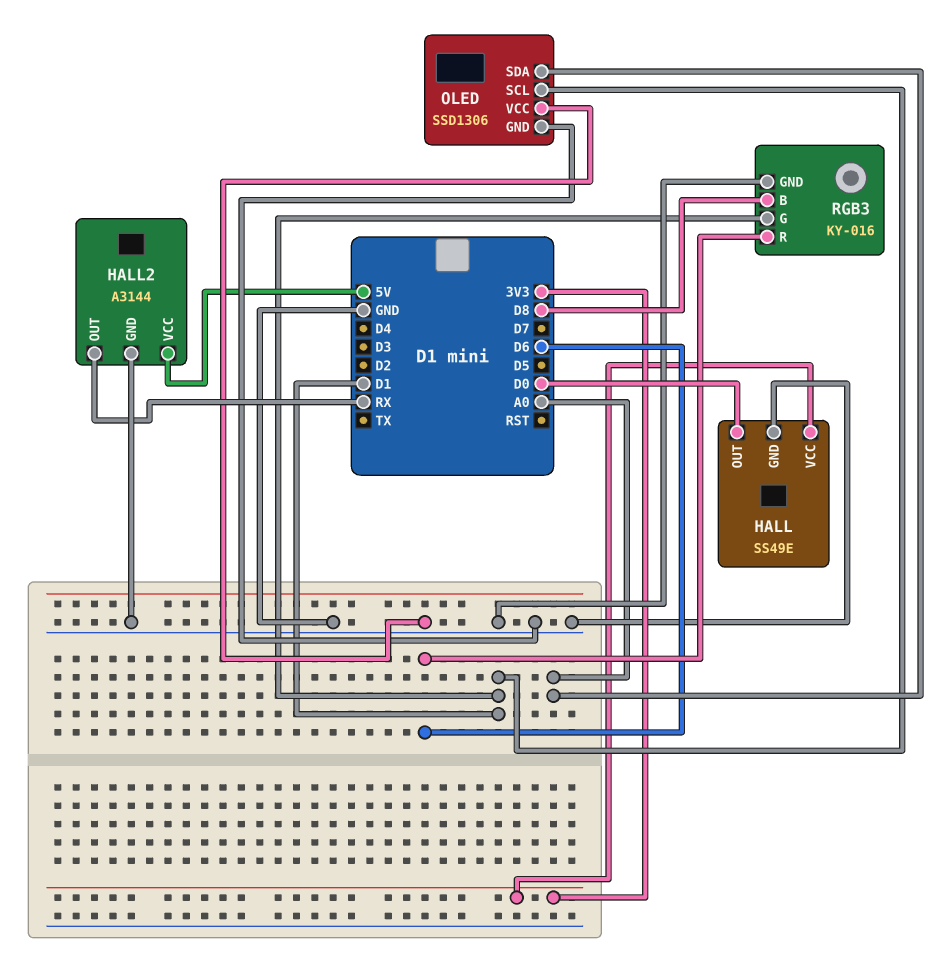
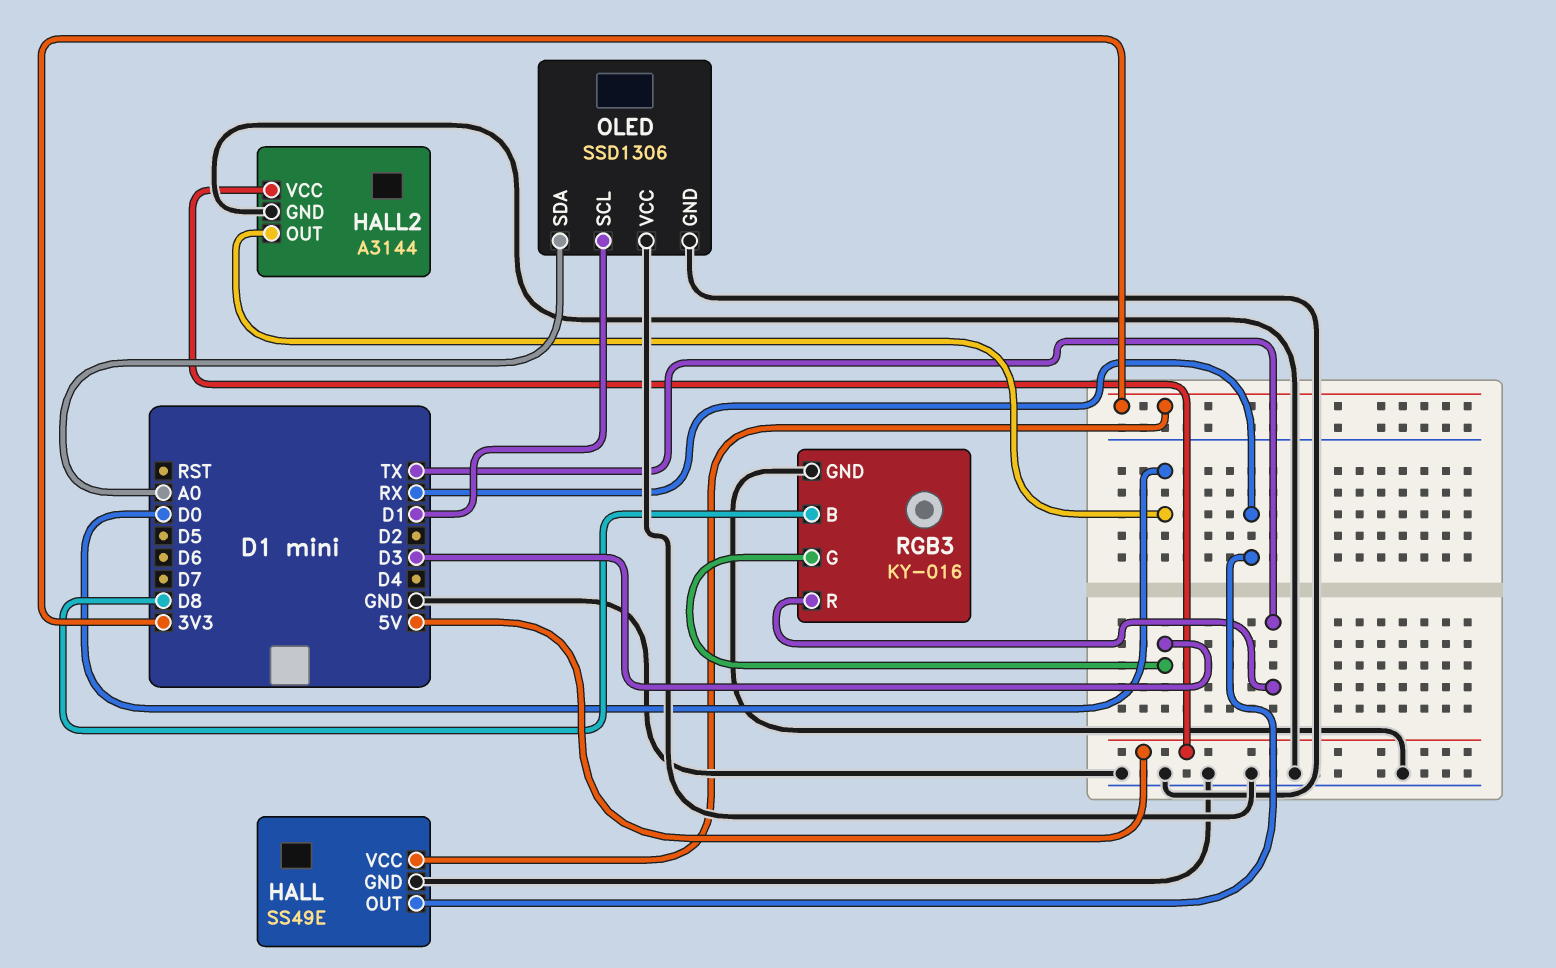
HALL pin OUT: D0 -> RX
HALL2 pin OUT: RX -> D0
RGB3 pin G: D1 -> D3
RGB3 pin R: D6 -> TX

